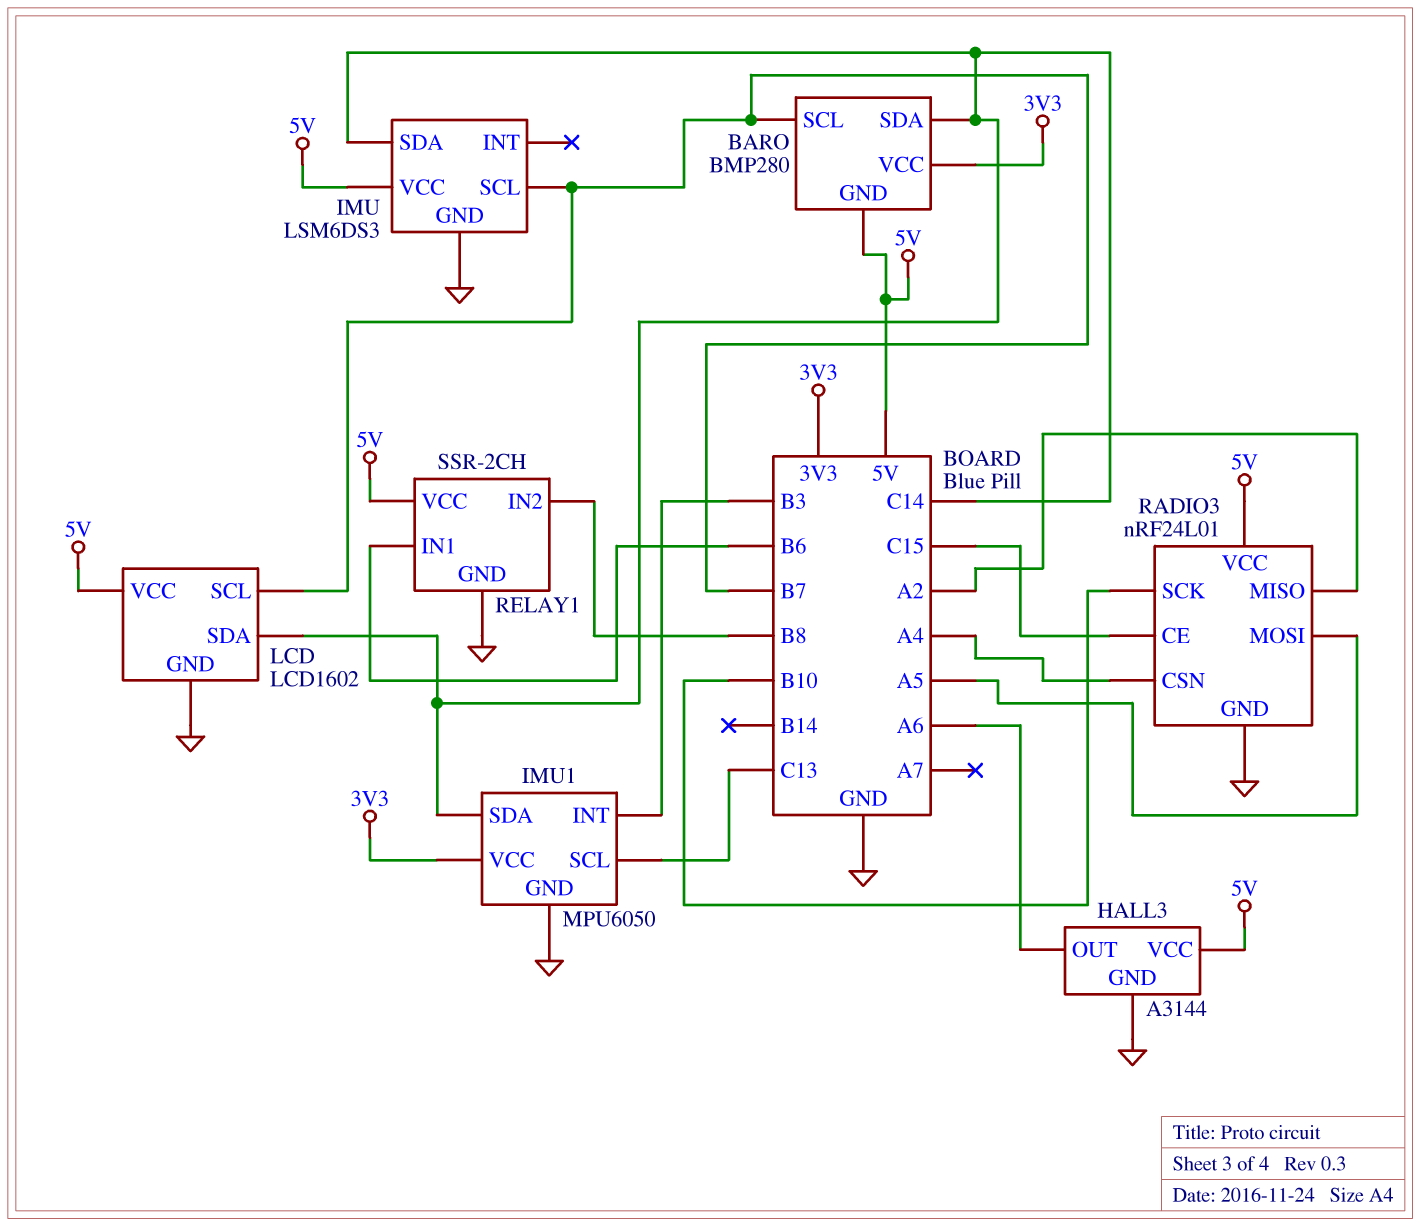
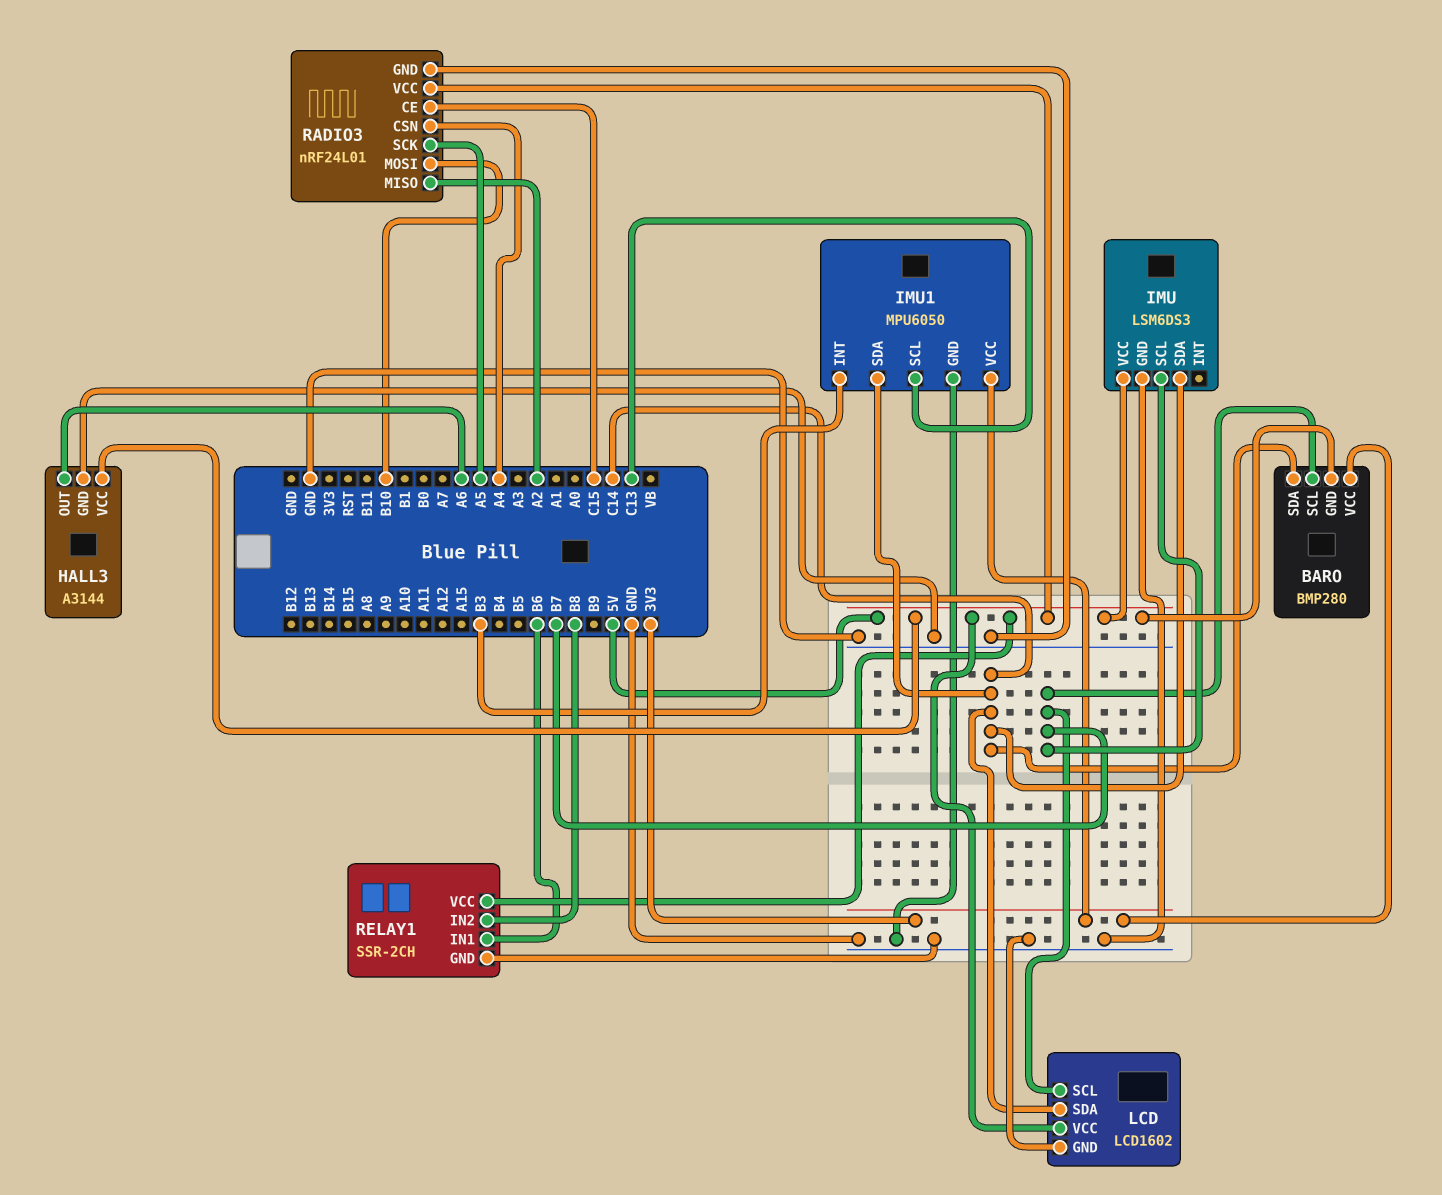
RADIO3 pin MOSI: A5 -> B10
RADIO3 pin SCK: B10 -> A5

